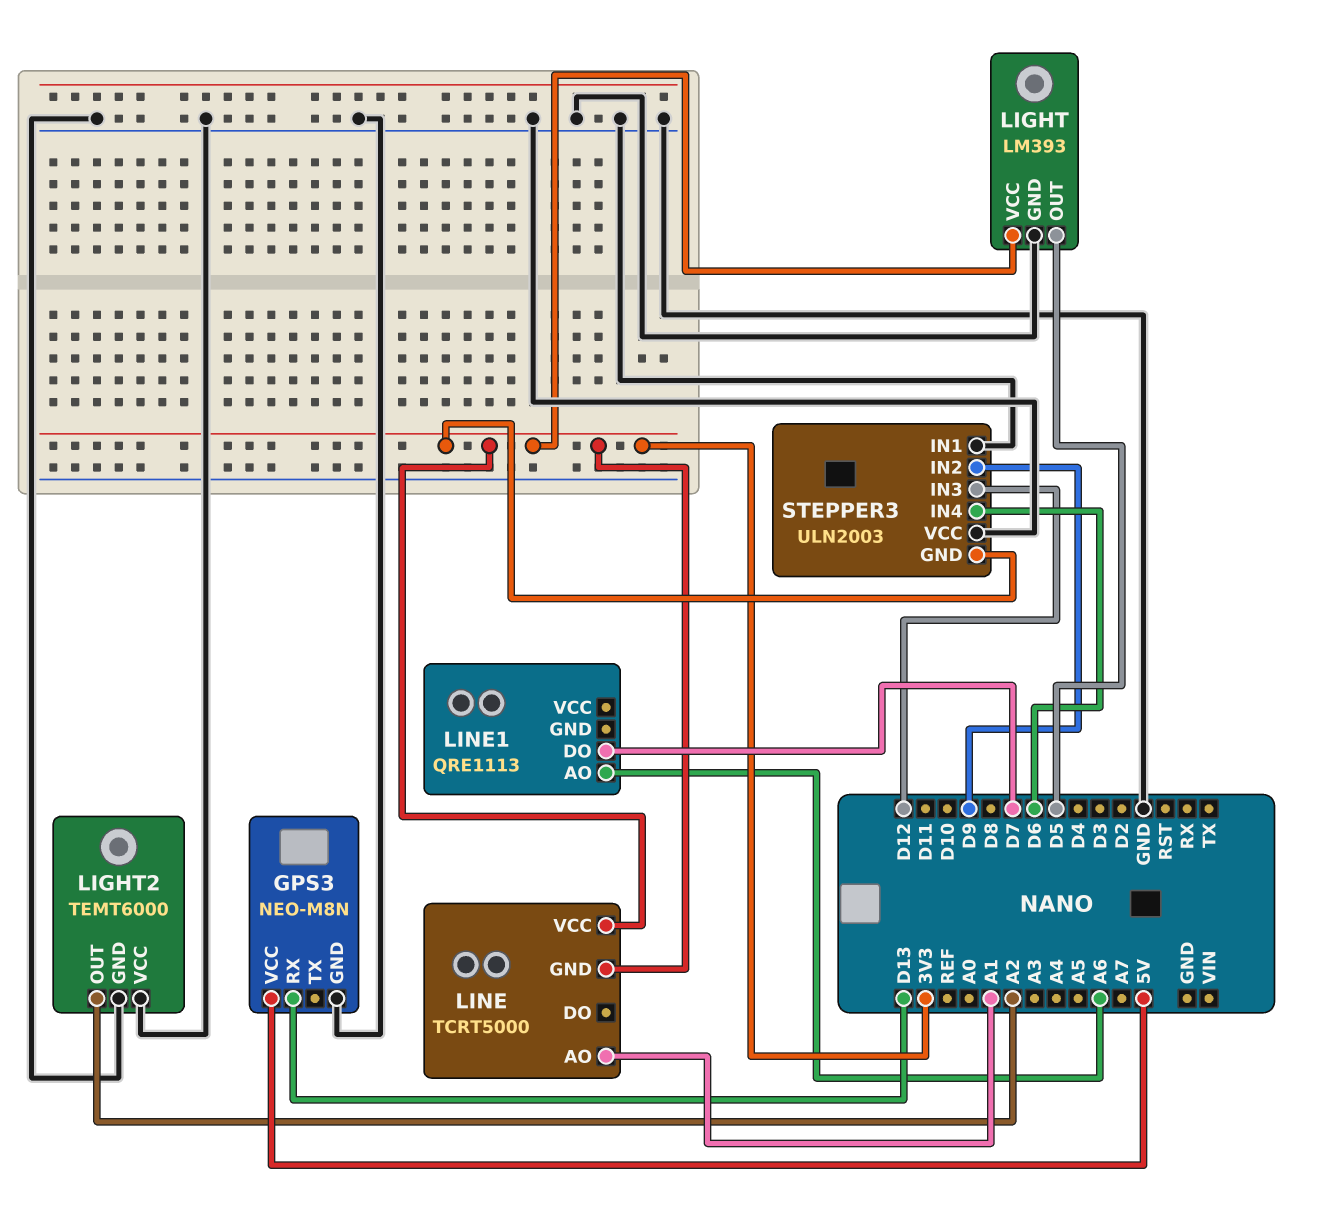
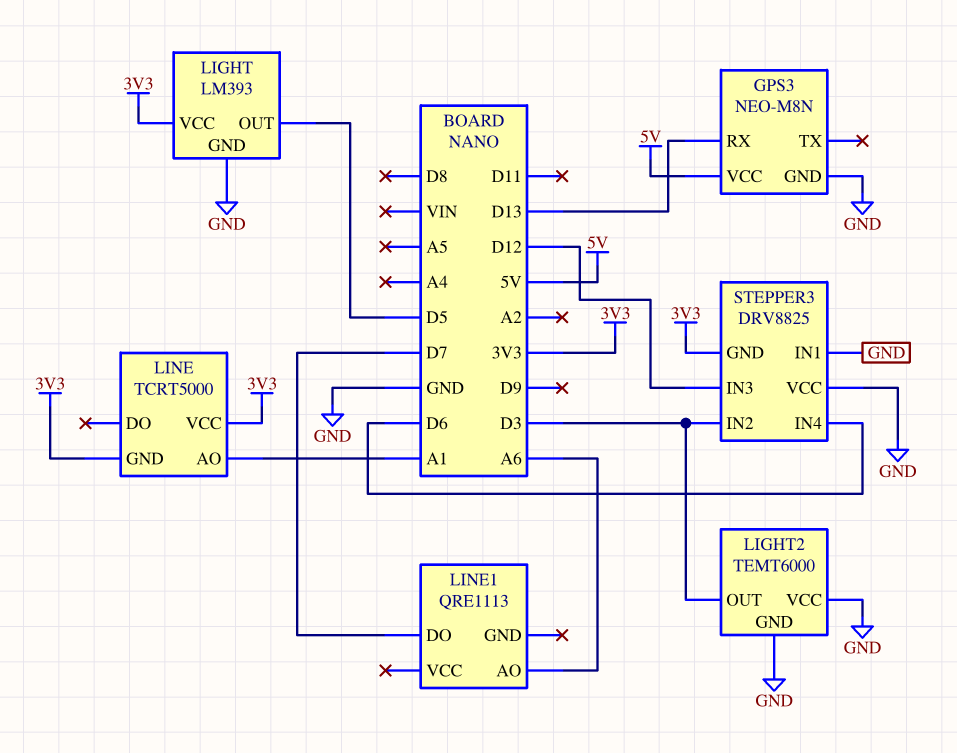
LIGHT2 pin OUT: A2 -> D3
STEPPER3: ULN2003 -> DRV8825
STEPPER3 pin IN2: D9 -> D3

